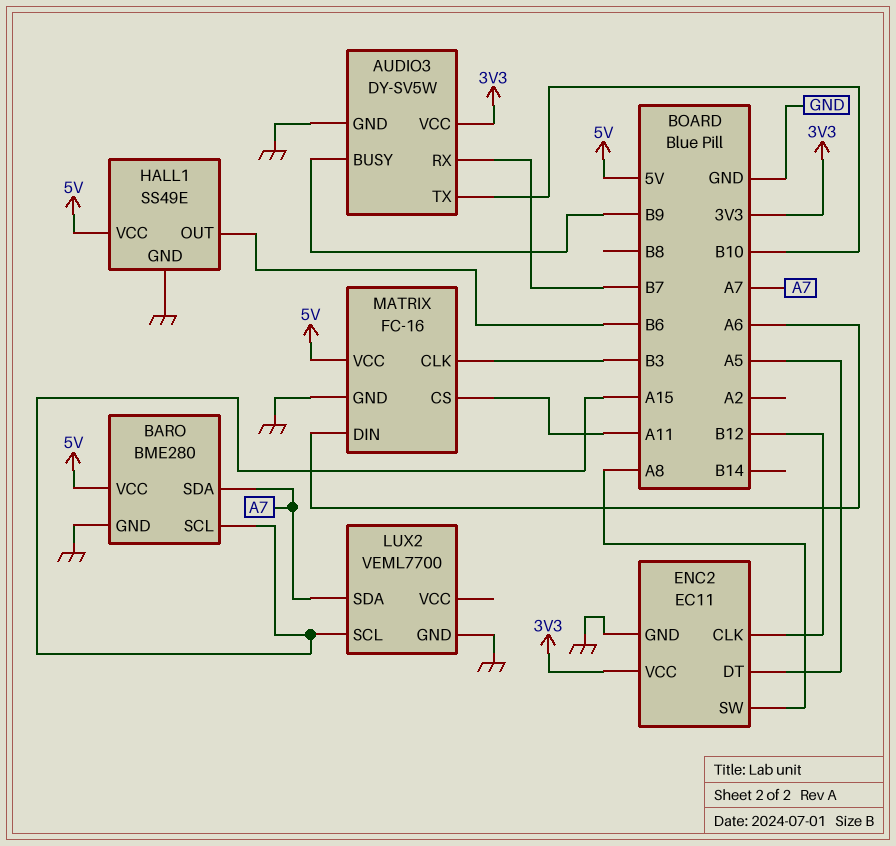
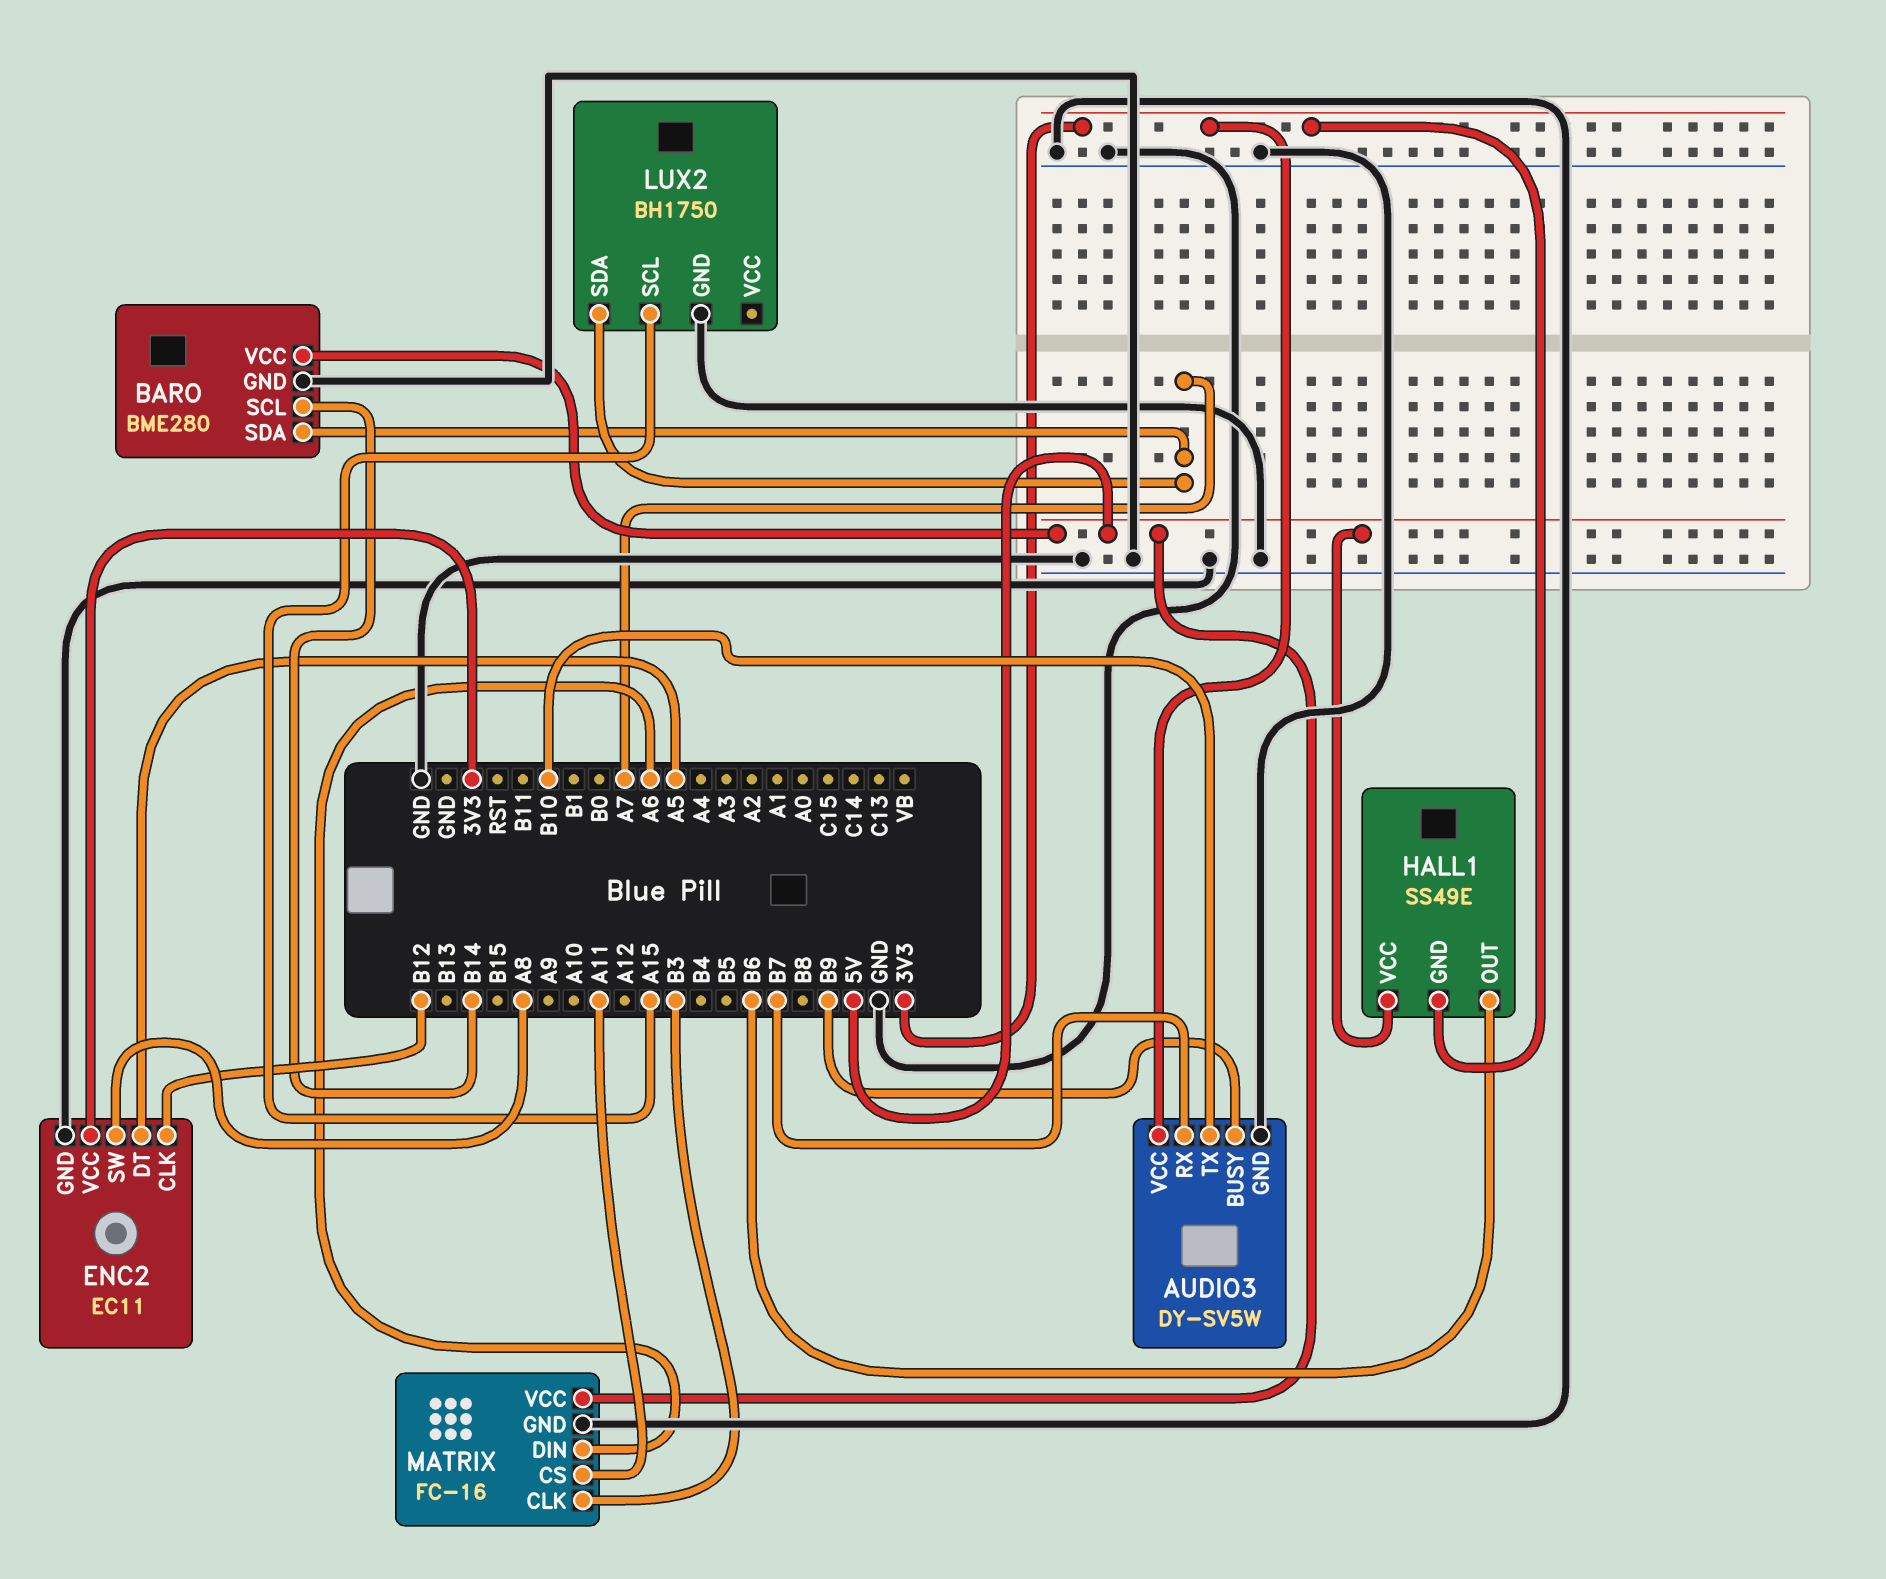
BARO pin SCL: A15 -> B14
HALL1 pin GND: GND -> 3V3
LUX2: VEML7700 -> BH1750

